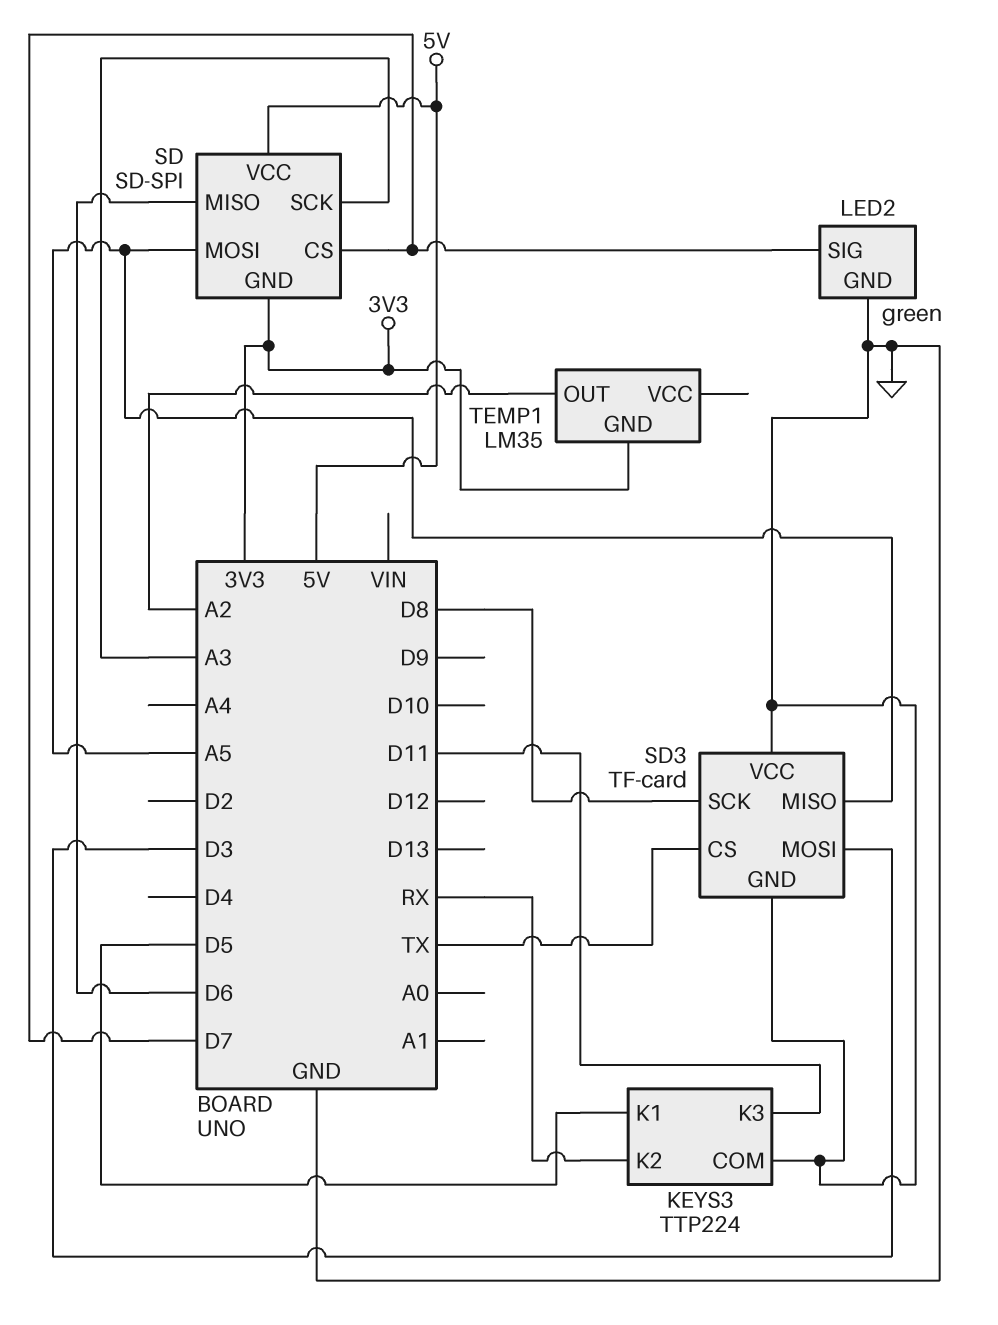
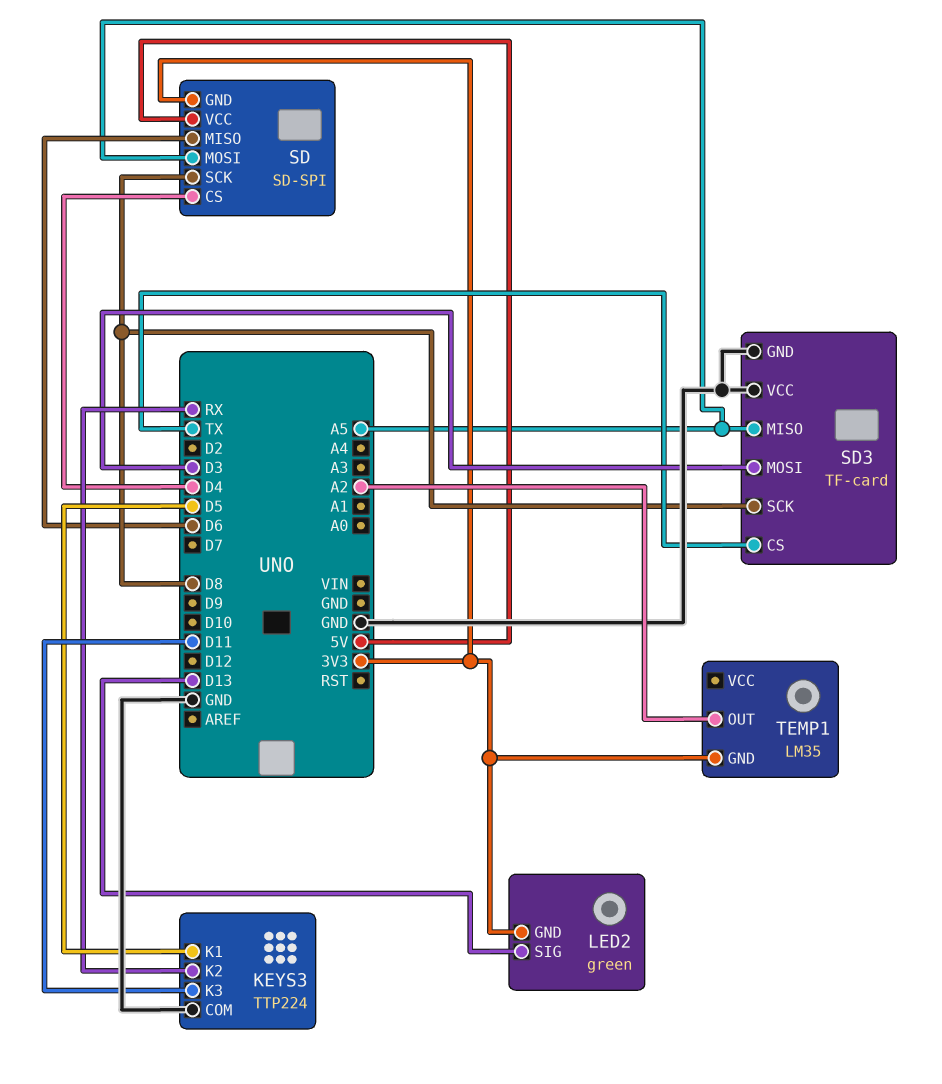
LED2 pin GND: GND -> 3V3
LED2 pin SIG: D7 -> D13
SD pin CS: D7 -> D4
SD pin SCK: A3 -> D8

